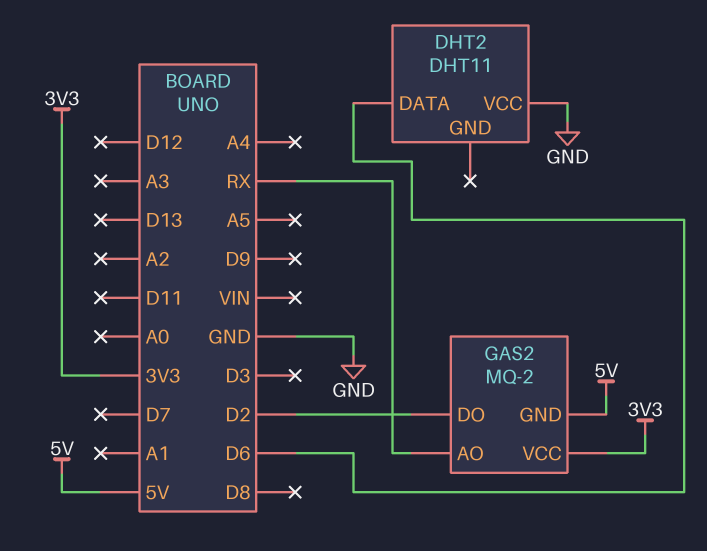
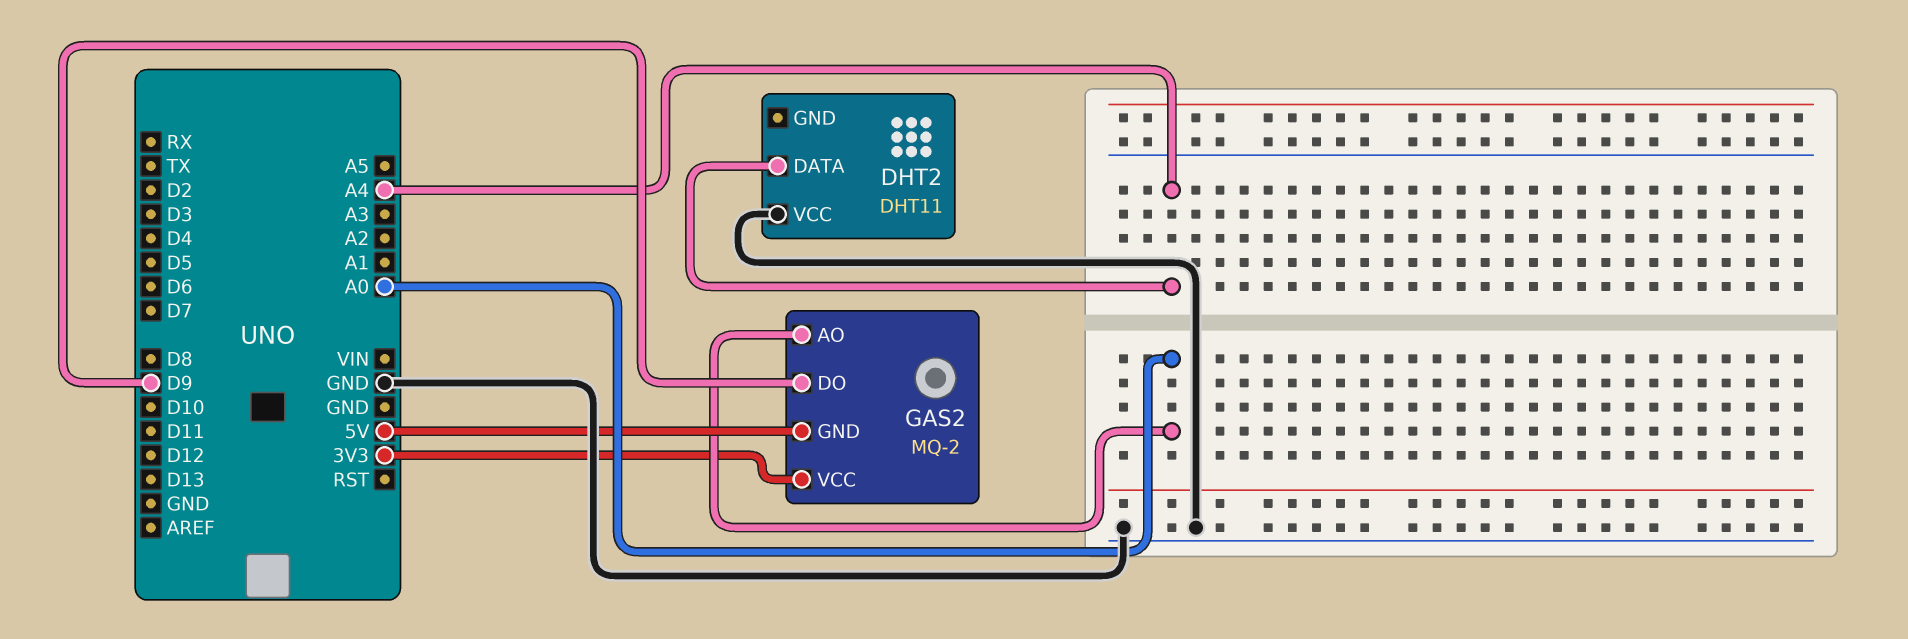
DHT2 pin DATA: D6 -> A4
GAS2 pin AO: RX -> A0
GAS2 pin DO: D2 -> D9

